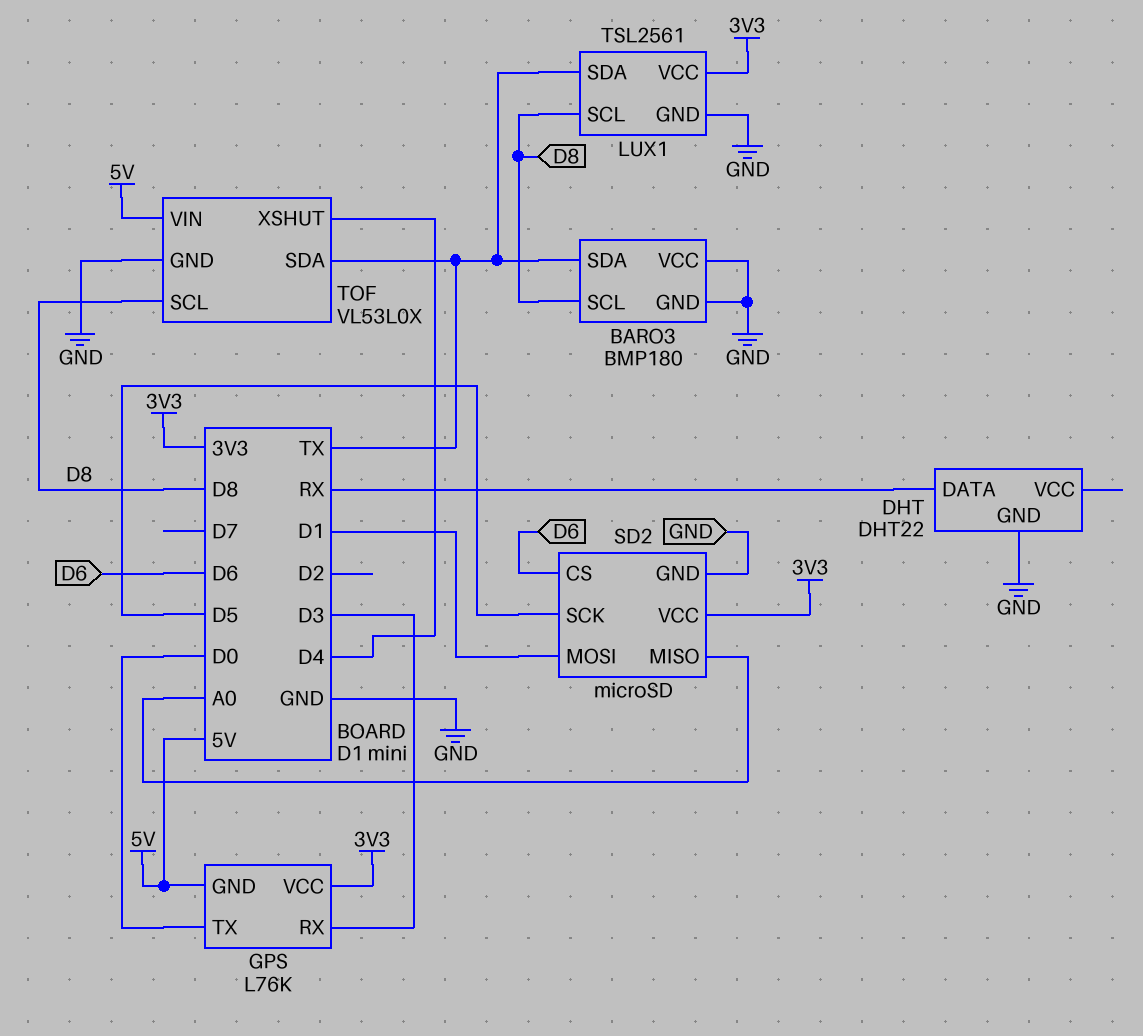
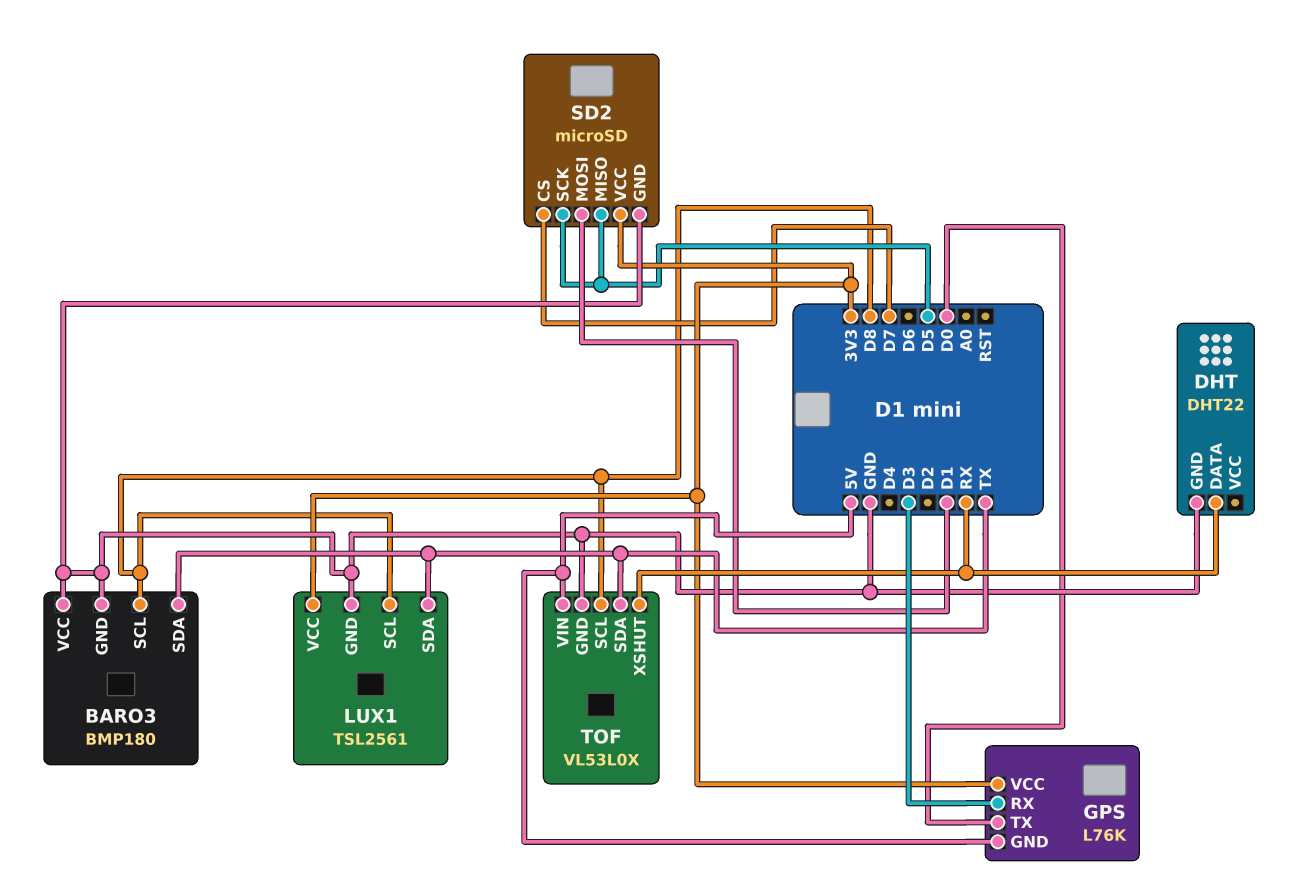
SD2 pin CS: D6 -> D7
SD2 pin MISO: A0 -> D5
TOF pin XSHUT: D4 -> RX

